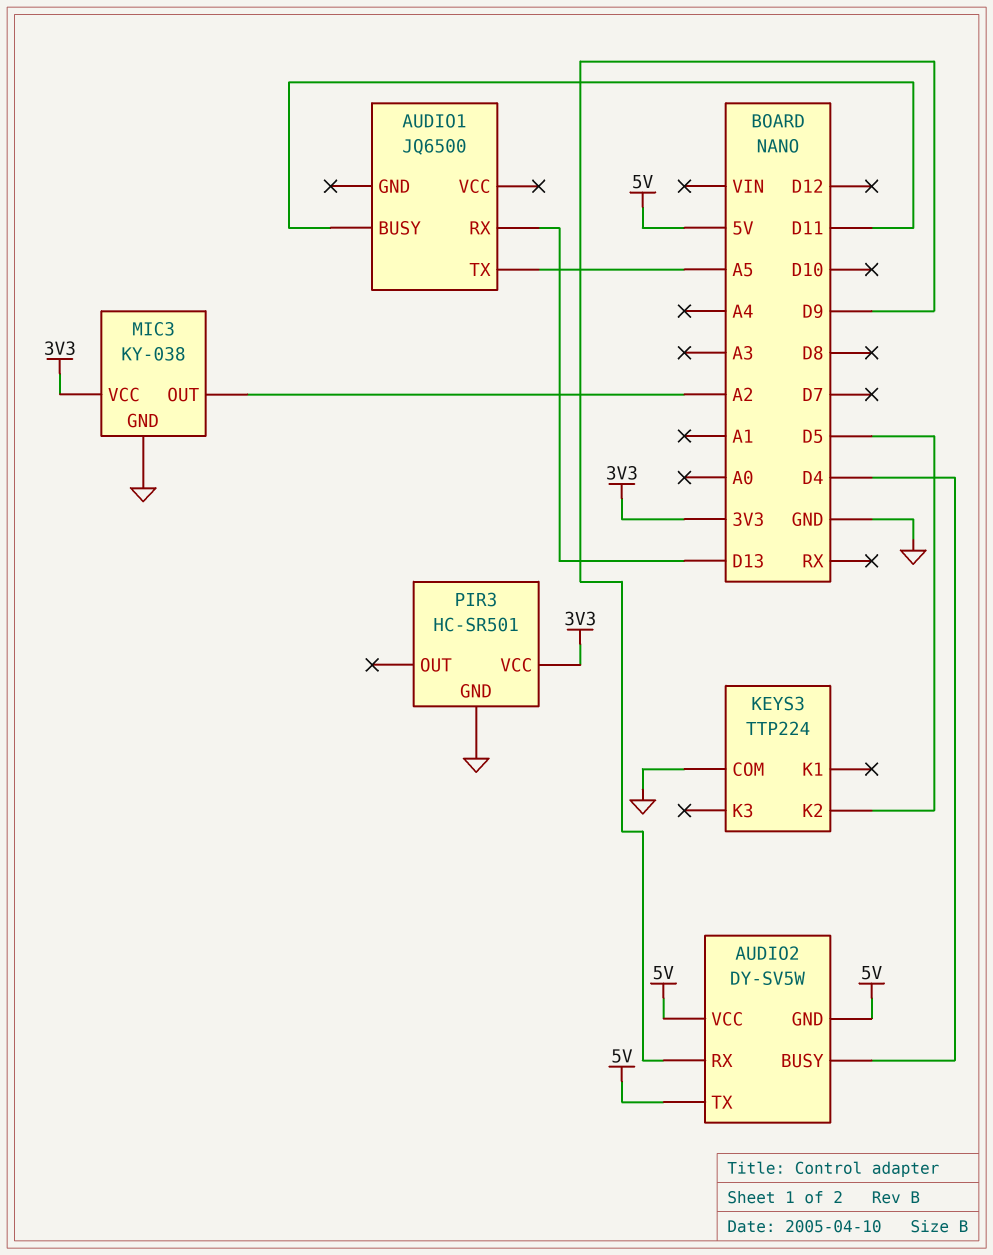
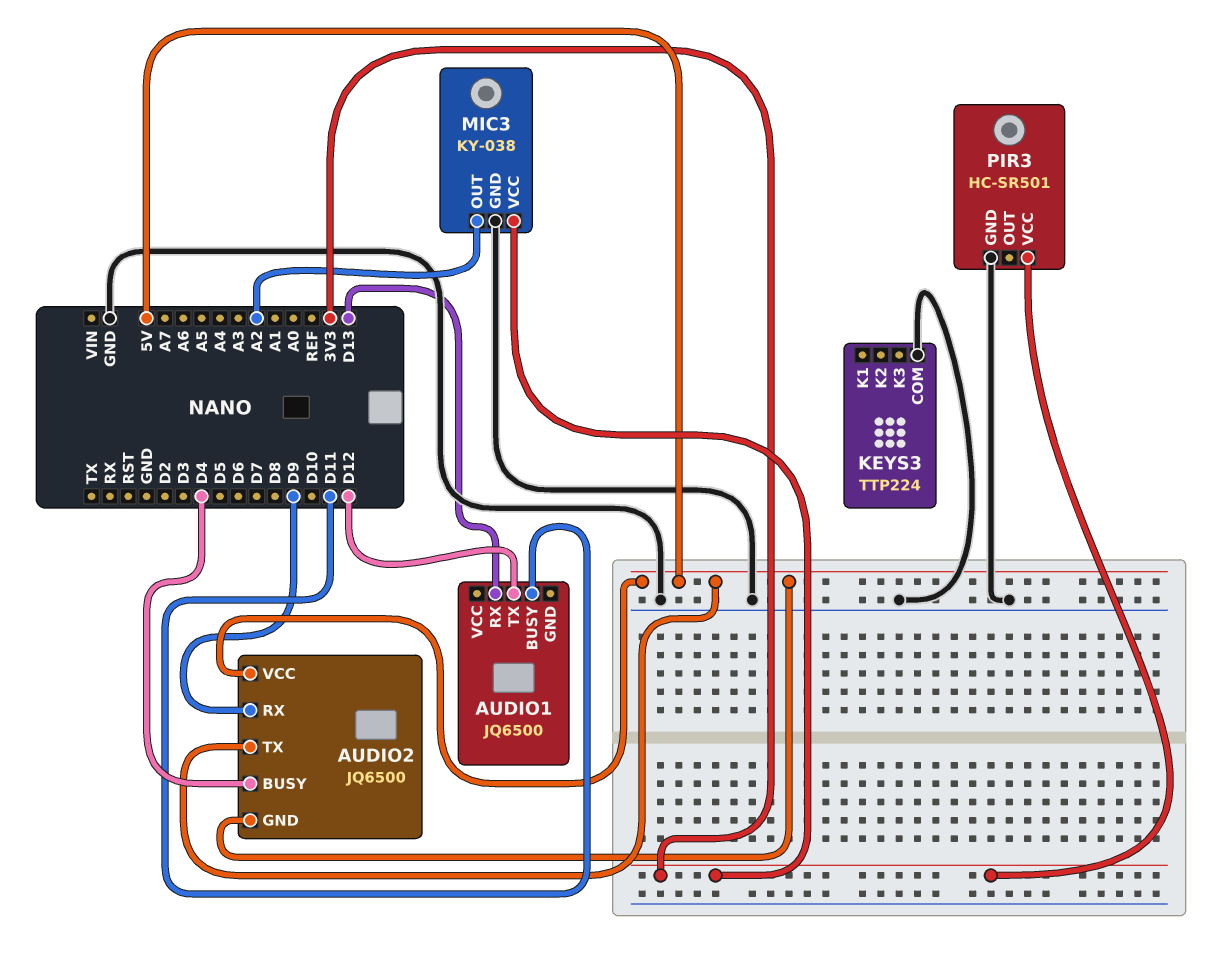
AUDIO1 pin TX: A5 -> D12
AUDIO2: DY-SV5W -> JQ6500
KEYS3 pin K2: D5 -> none

